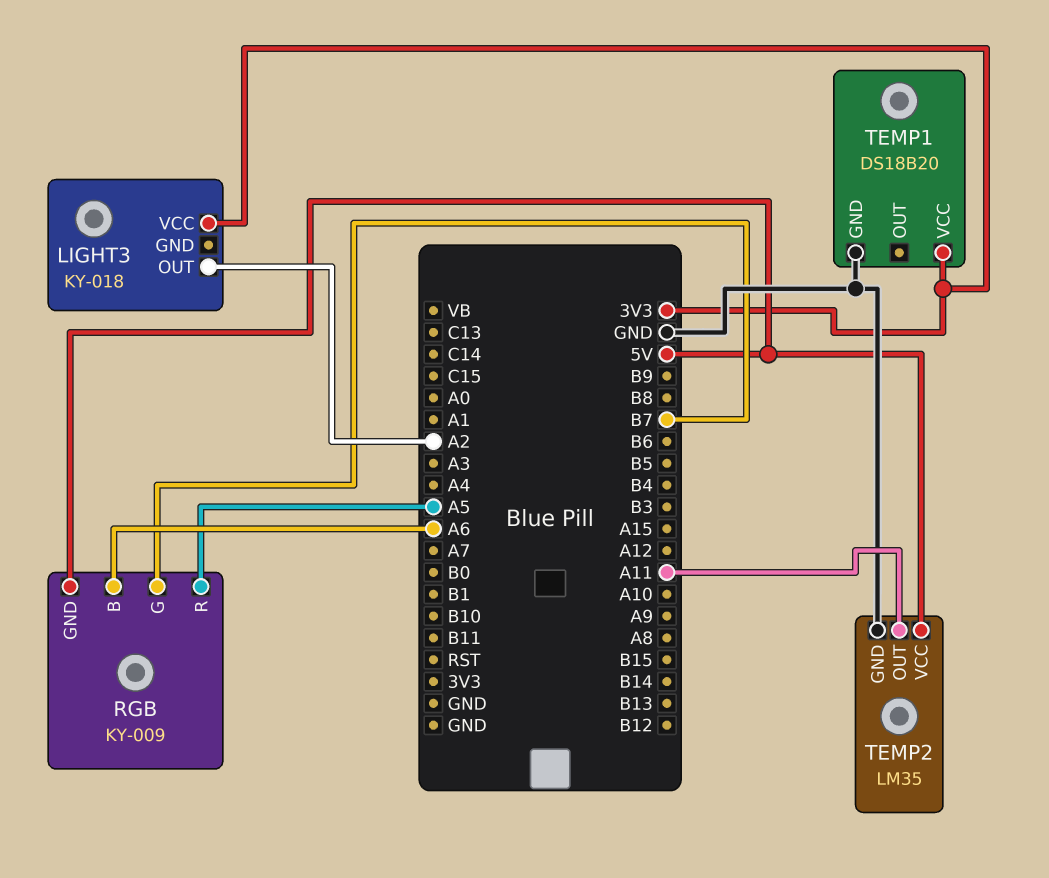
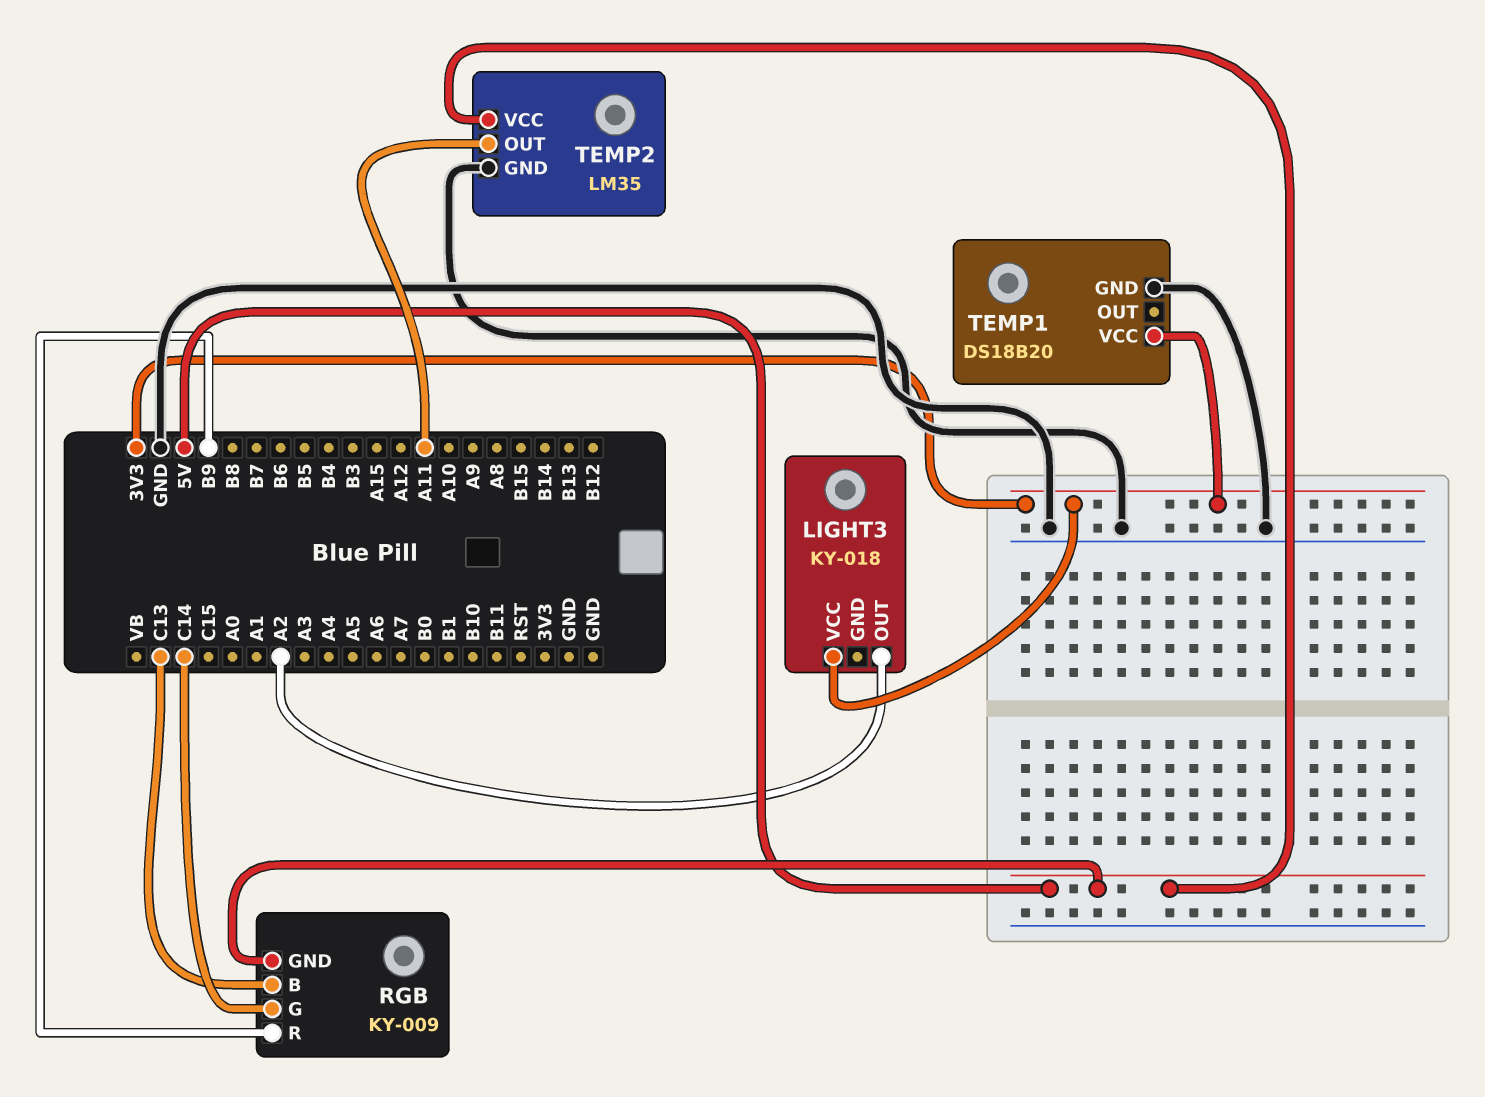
RGB pin B: A6 -> C13
RGB pin G: B7 -> C14
RGB pin R: A5 -> B9

